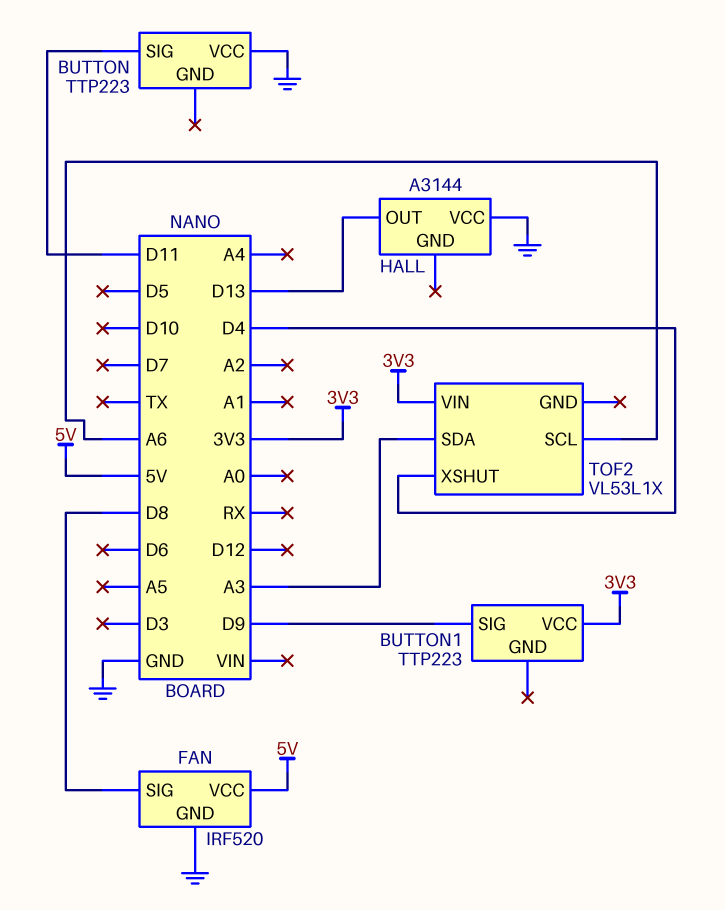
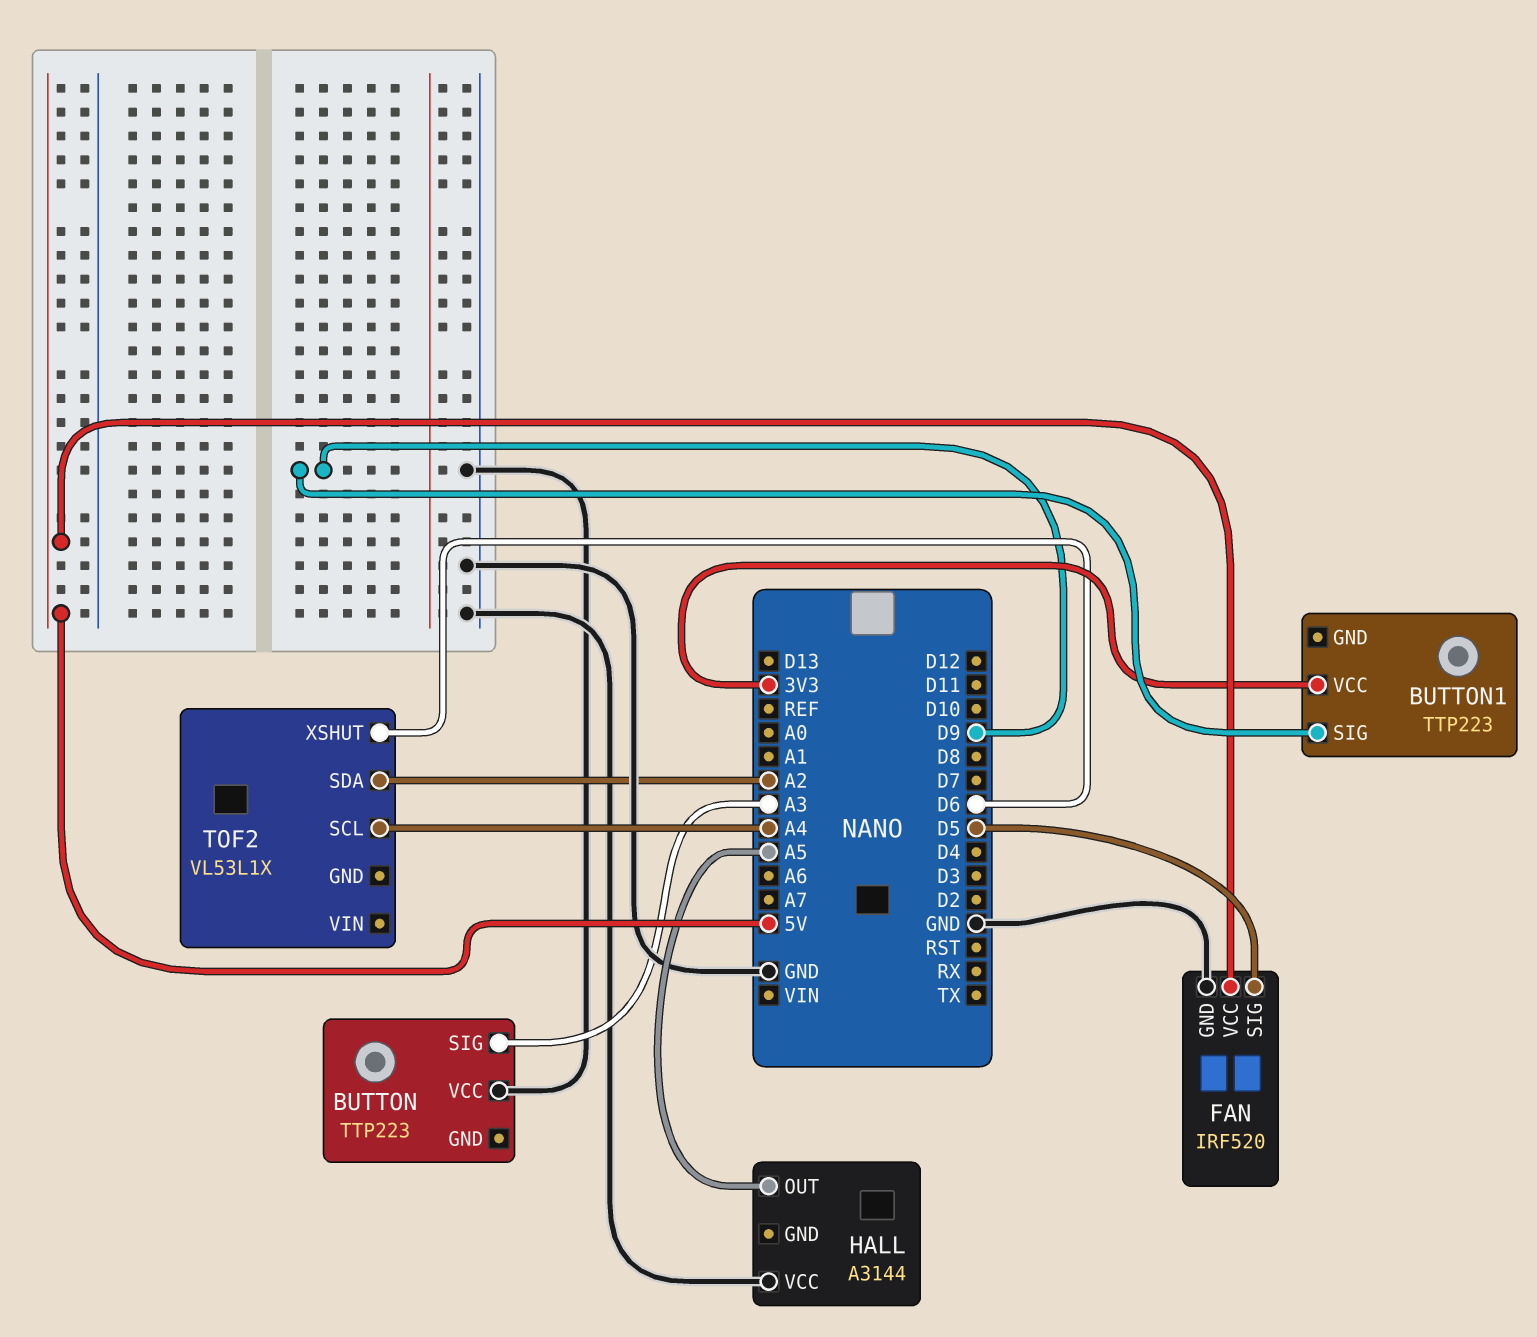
BUTTON pin SIG: D11 -> A3
FAN pin SIG: D8 -> D5
HALL pin OUT: D13 -> A5
TOF2 pin SCL: A6 -> A4
TOF2 pin SDA: A3 -> A2
TOF2 pin VIN: 3V3 -> none
TOF2 pin XSHUT: D4 -> D6

